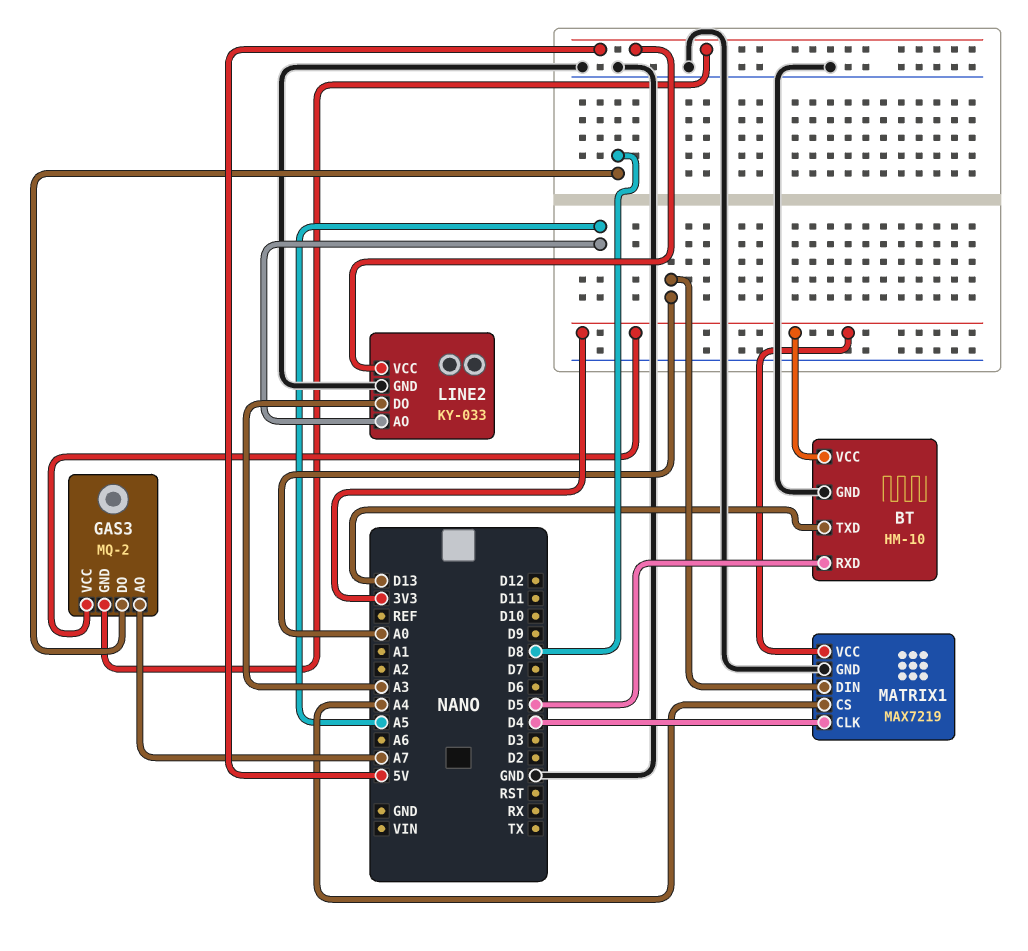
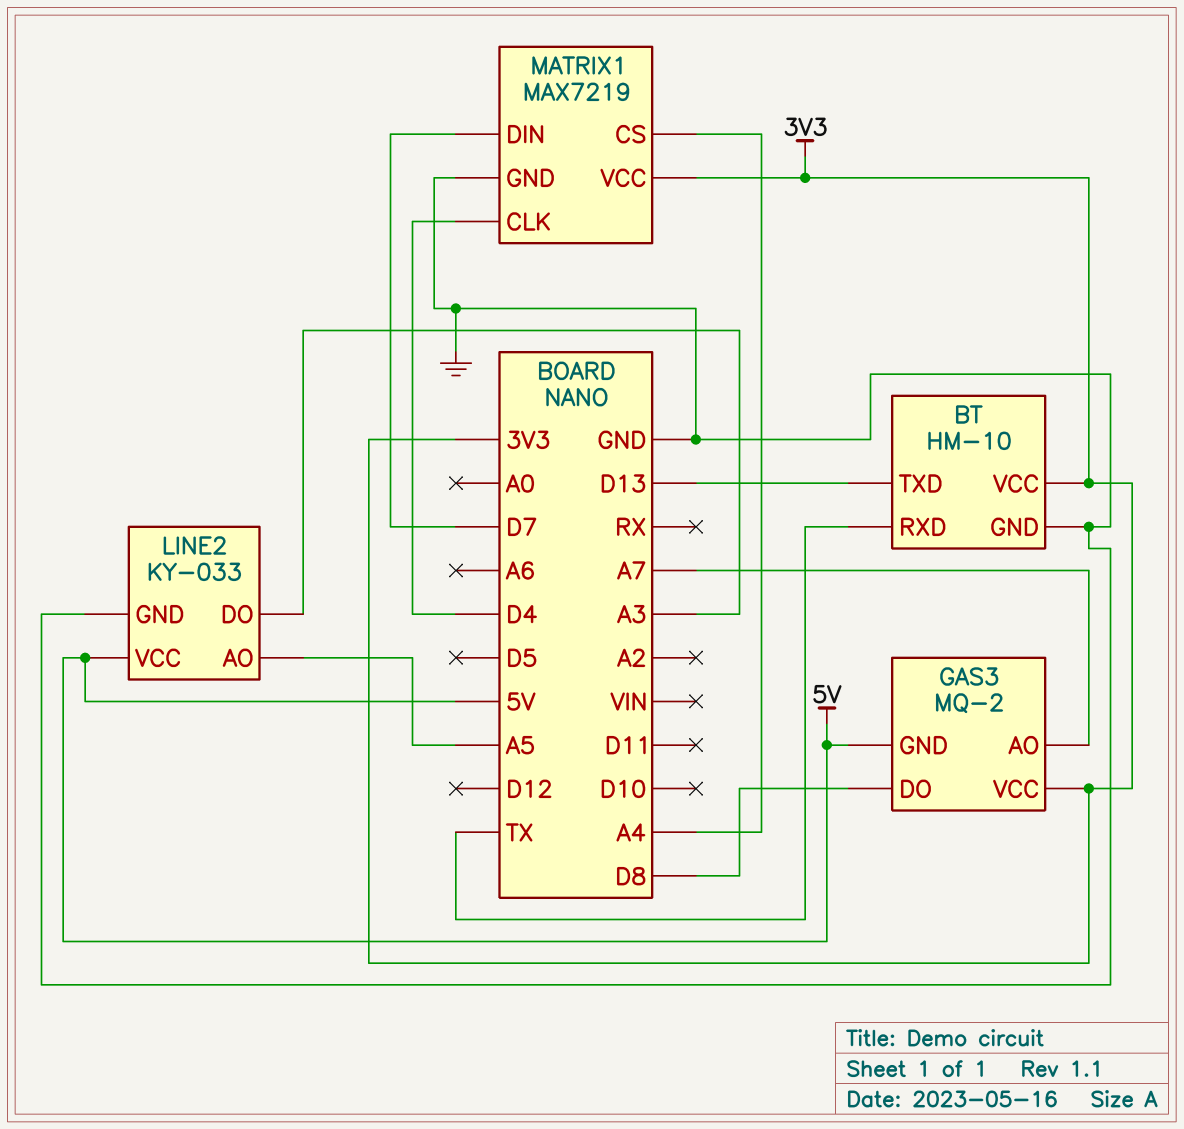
BT pin RXD: D5 -> TX
MATRIX1 pin DIN: A0 -> D7

